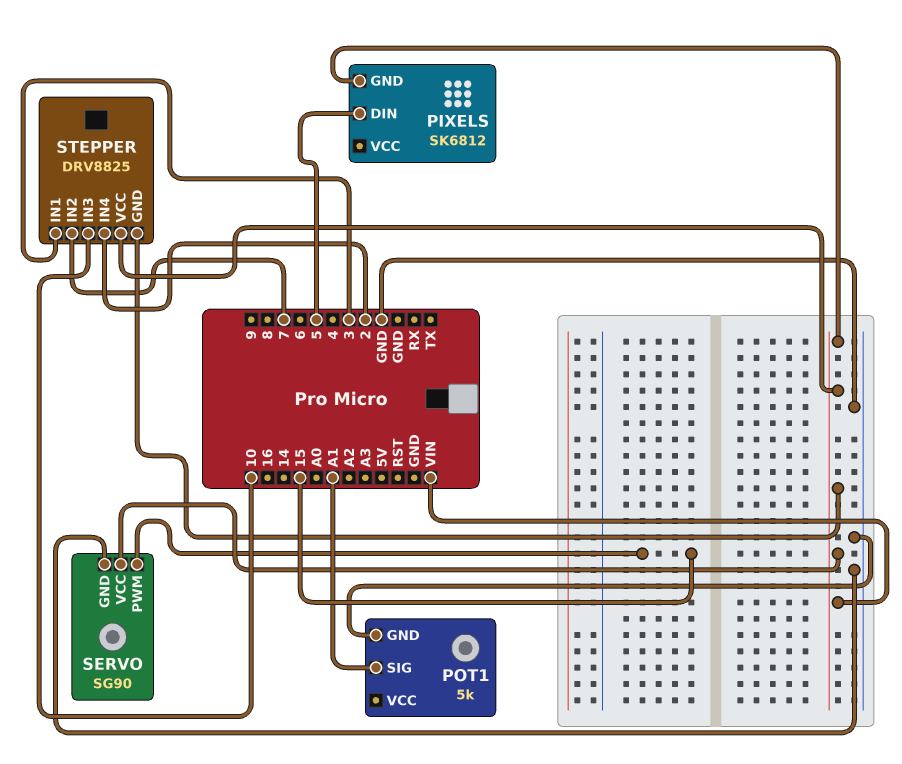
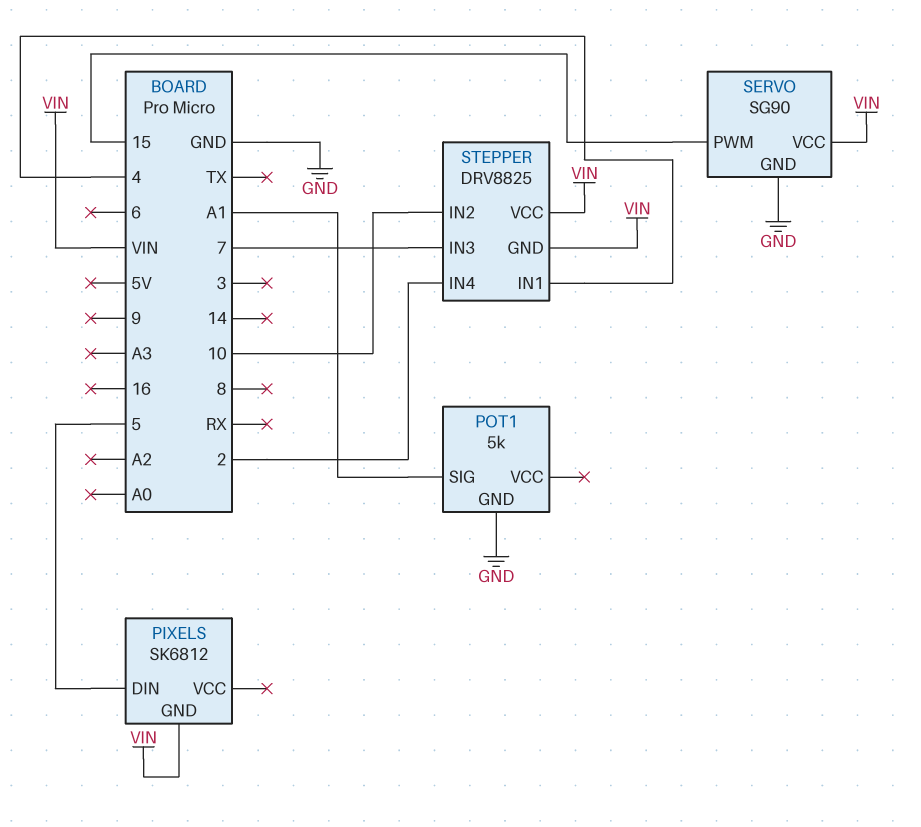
STEPPER pin IN1: 3 -> 4
STEPPER pin IN2: 7 -> 10
STEPPER pin IN3: 10 -> 7

